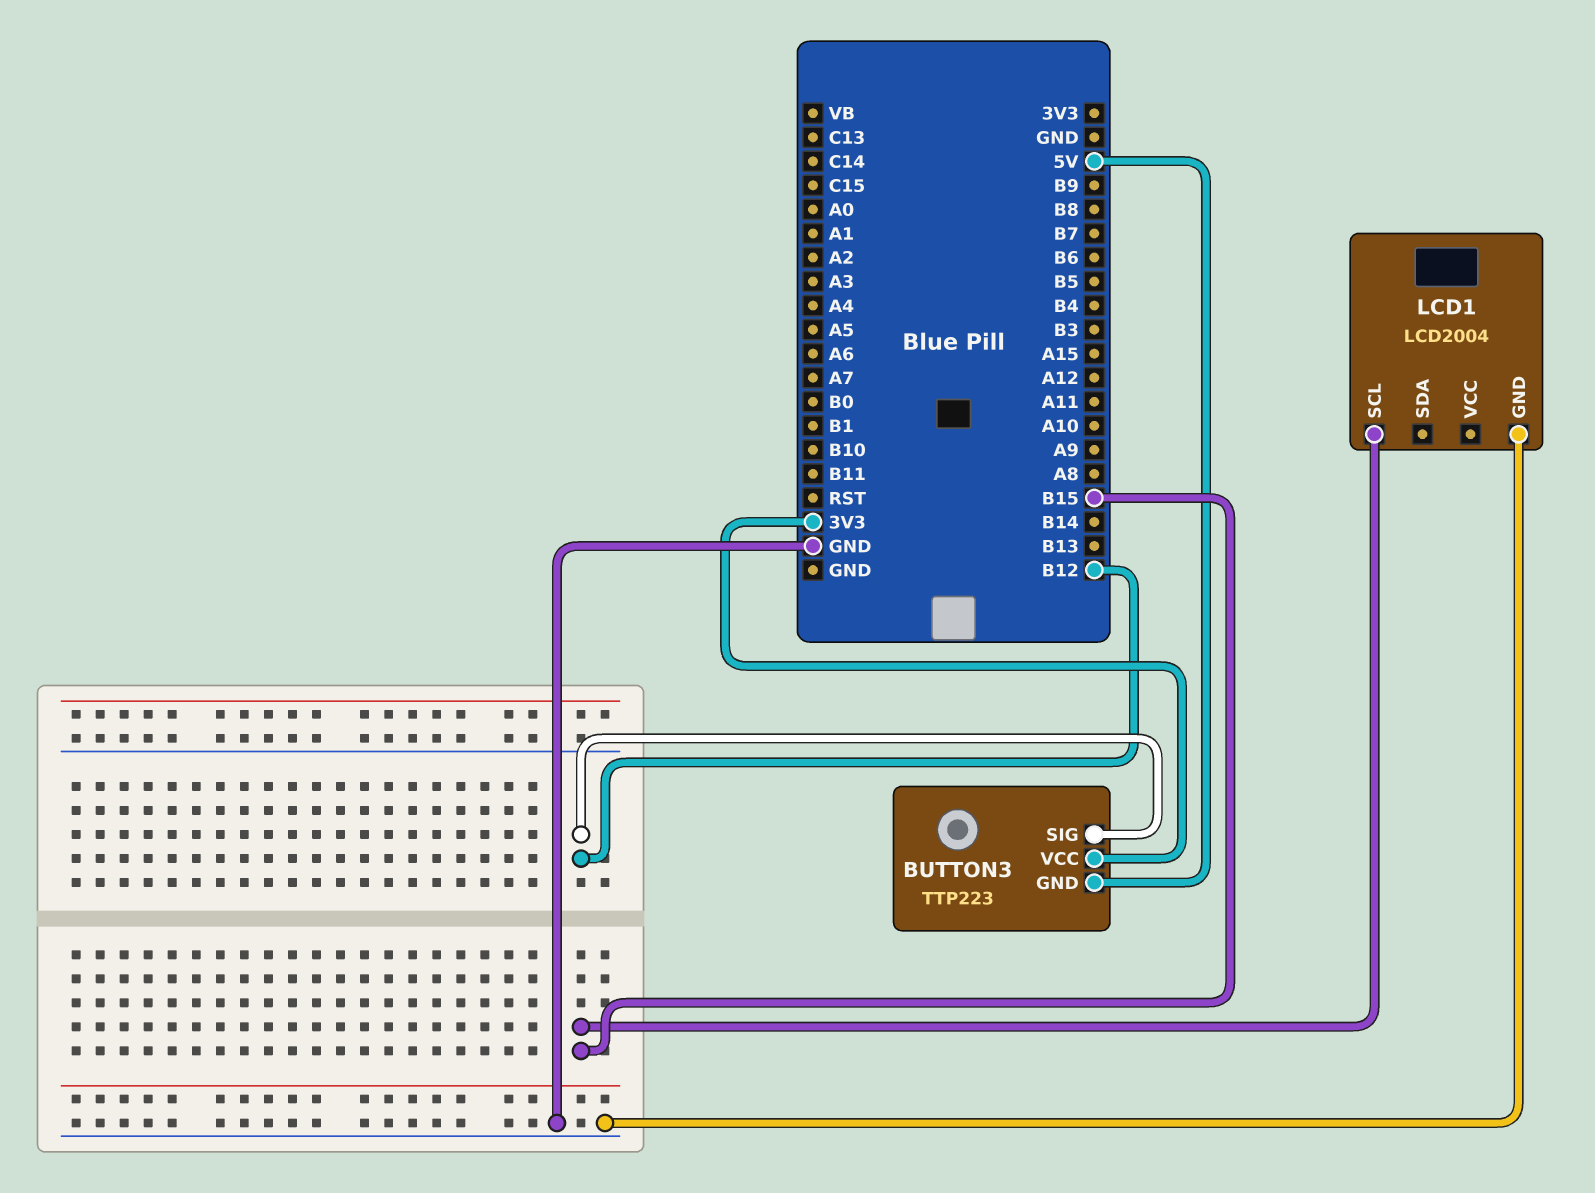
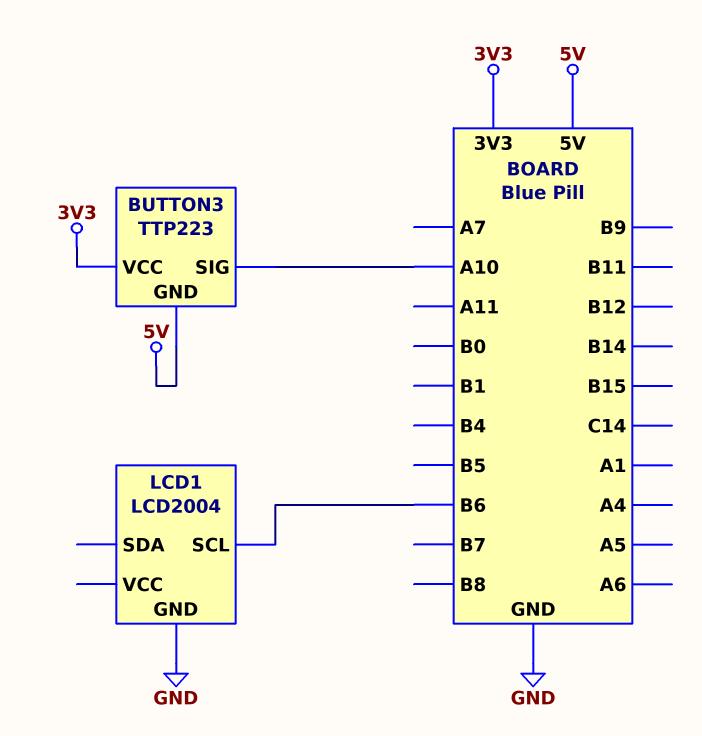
BUTTON3 pin SIG: B12 -> A10
LCD1 pin SCL: B15 -> B6

